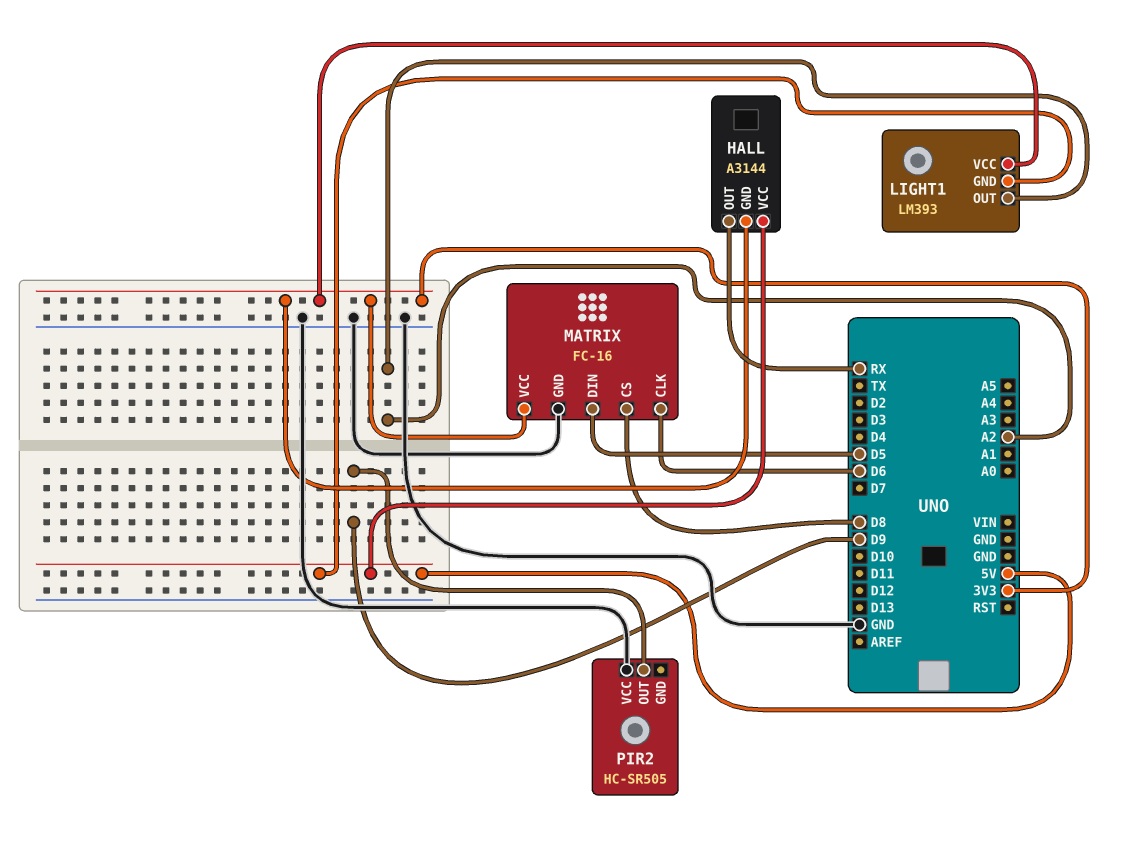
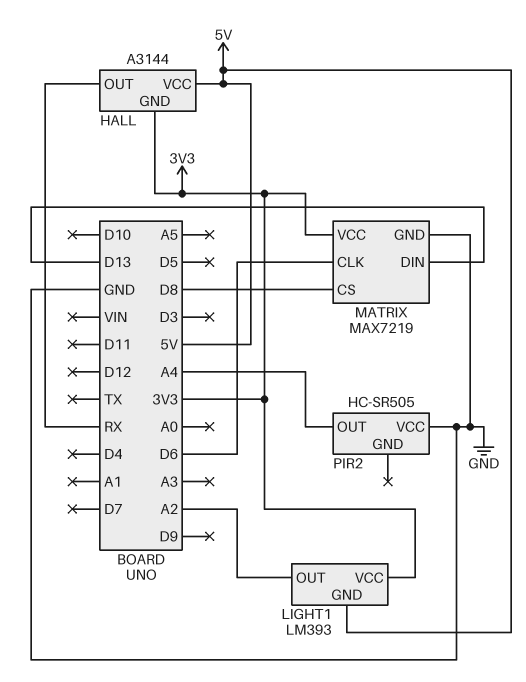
MATRIX: FC-16 -> MAX7219
MATRIX pin DIN: D5 -> D13
PIR2 pin OUT: D9 -> A4

